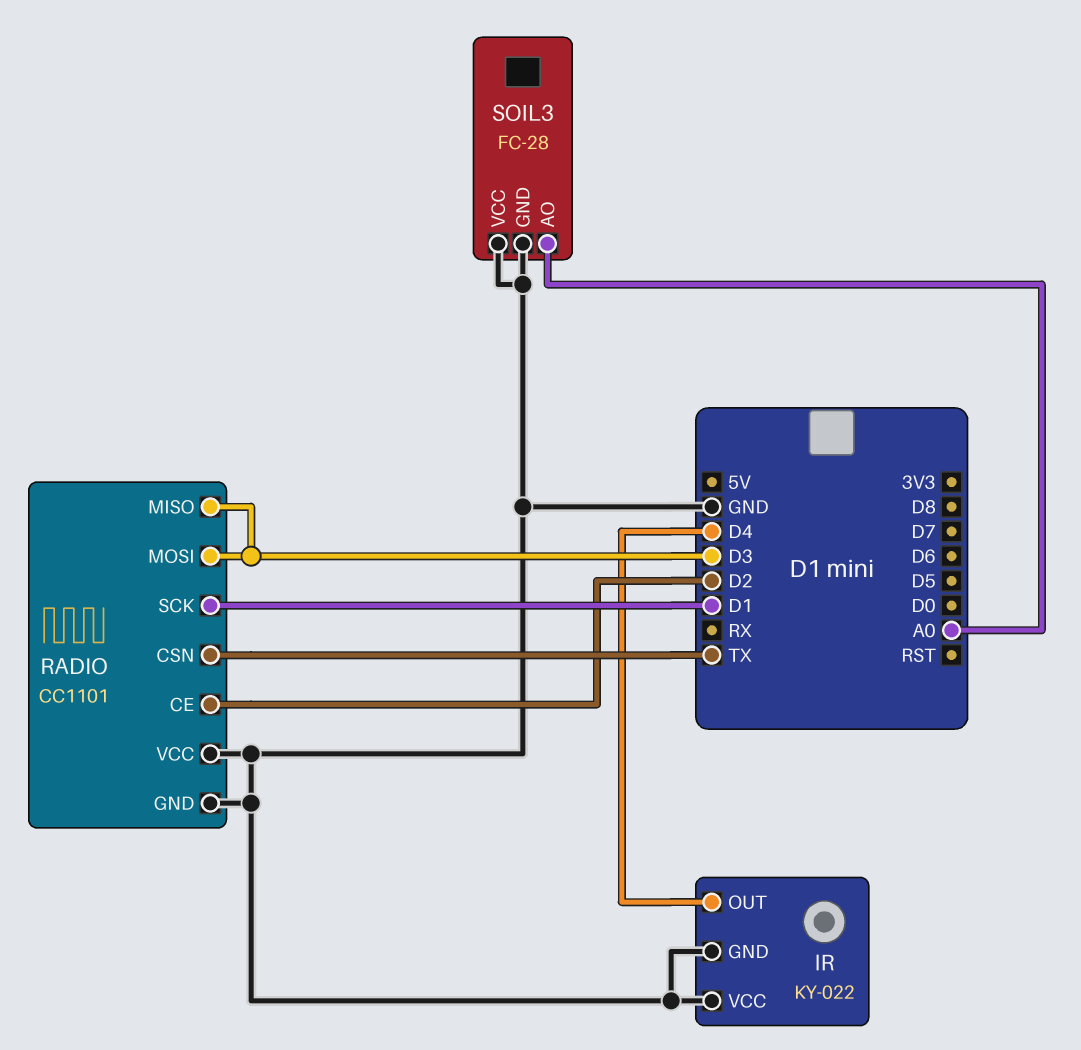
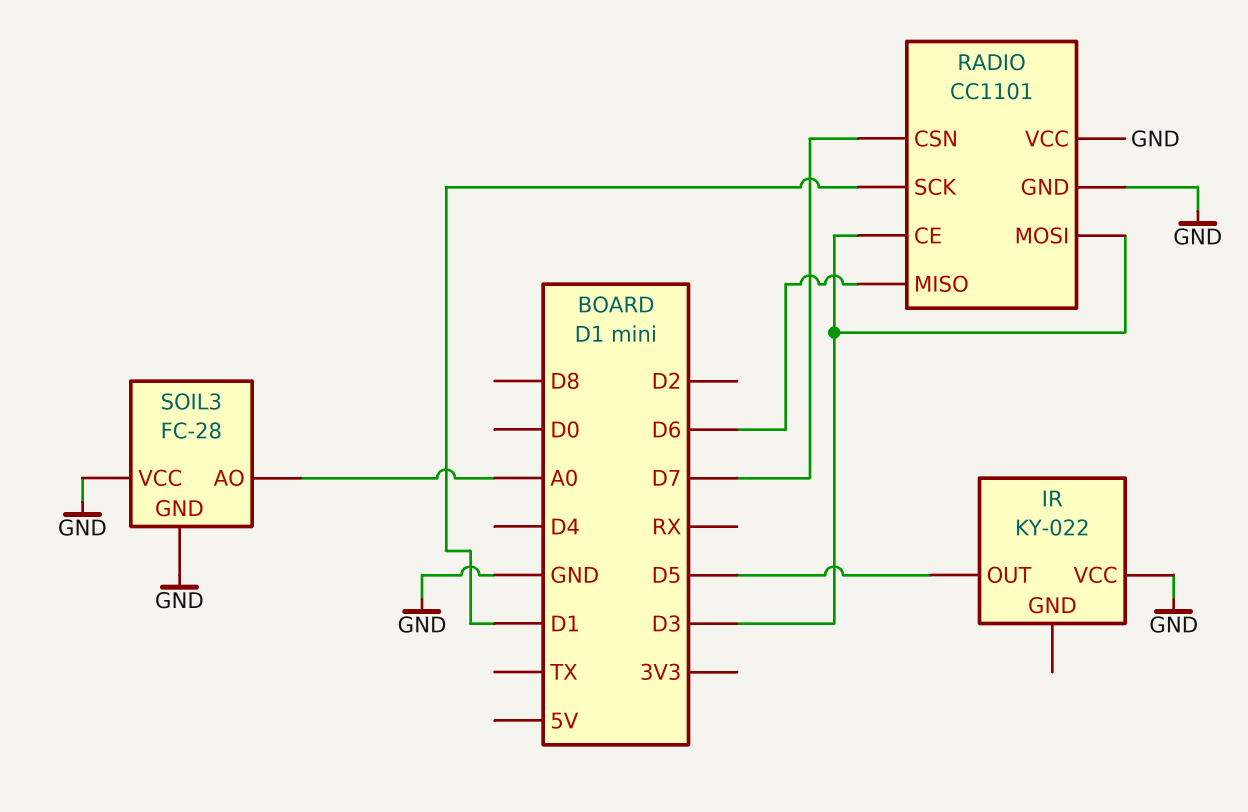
IR pin GND: GND -> none
IR pin OUT: D4 -> D5
RADIO pin CE: D2 -> D3
RADIO pin CSN: TX -> D7
RADIO pin MISO: D3 -> D6

